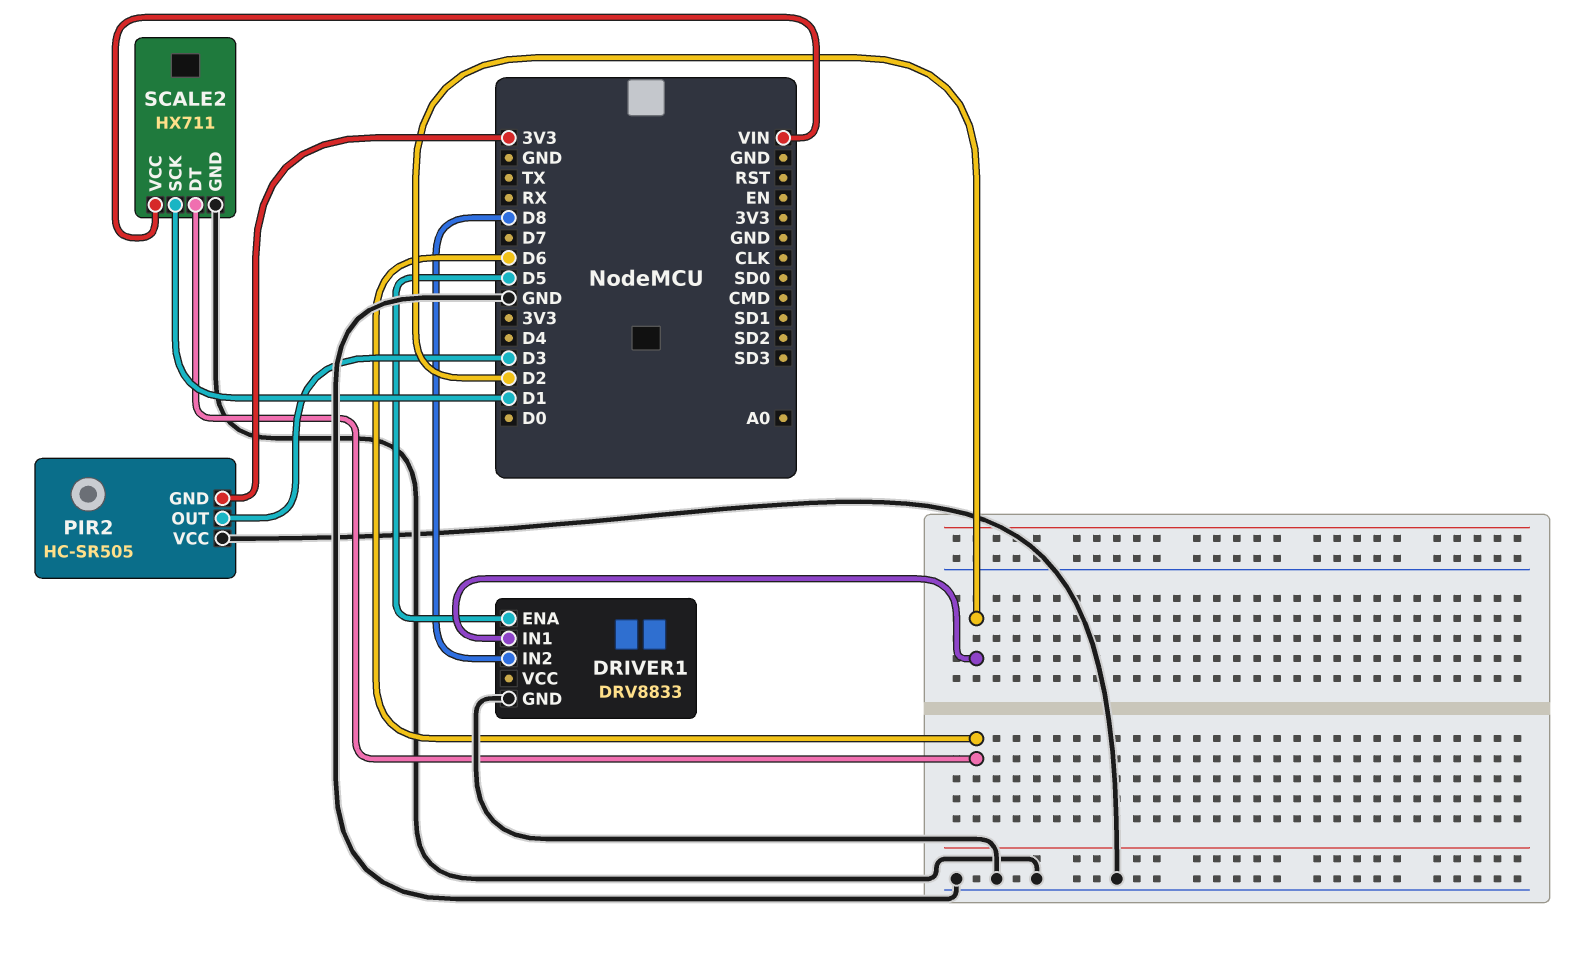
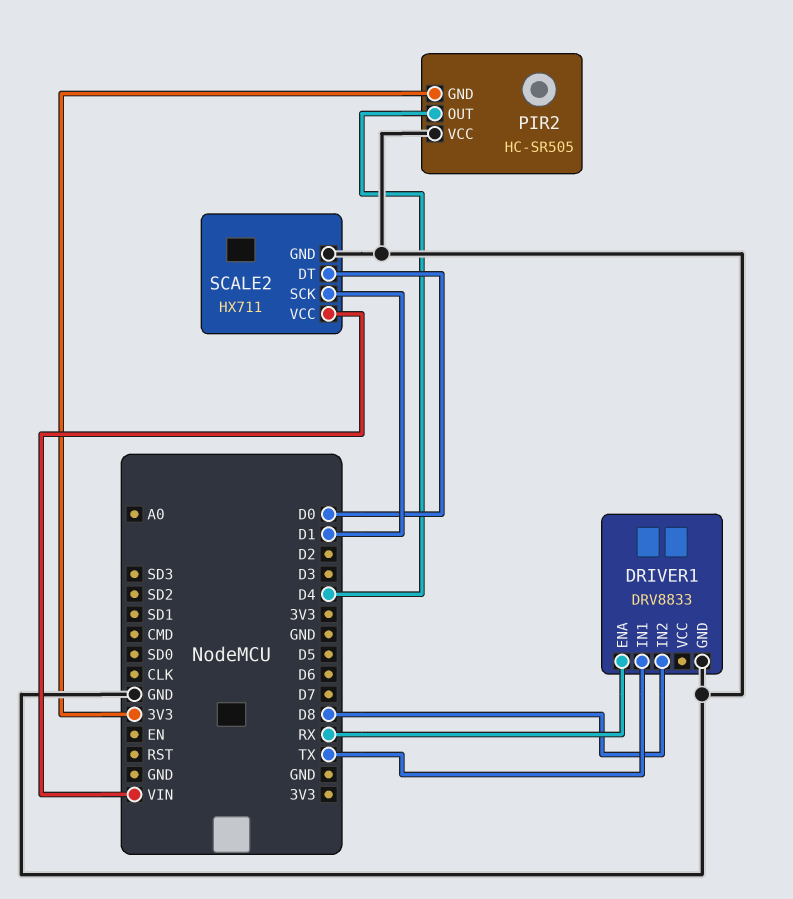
DRIVER1 pin ENA: D5 -> RX
DRIVER1 pin IN1: D2 -> TX
PIR2 pin OUT: D3 -> D4
SCALE2 pin DT: D6 -> D0

